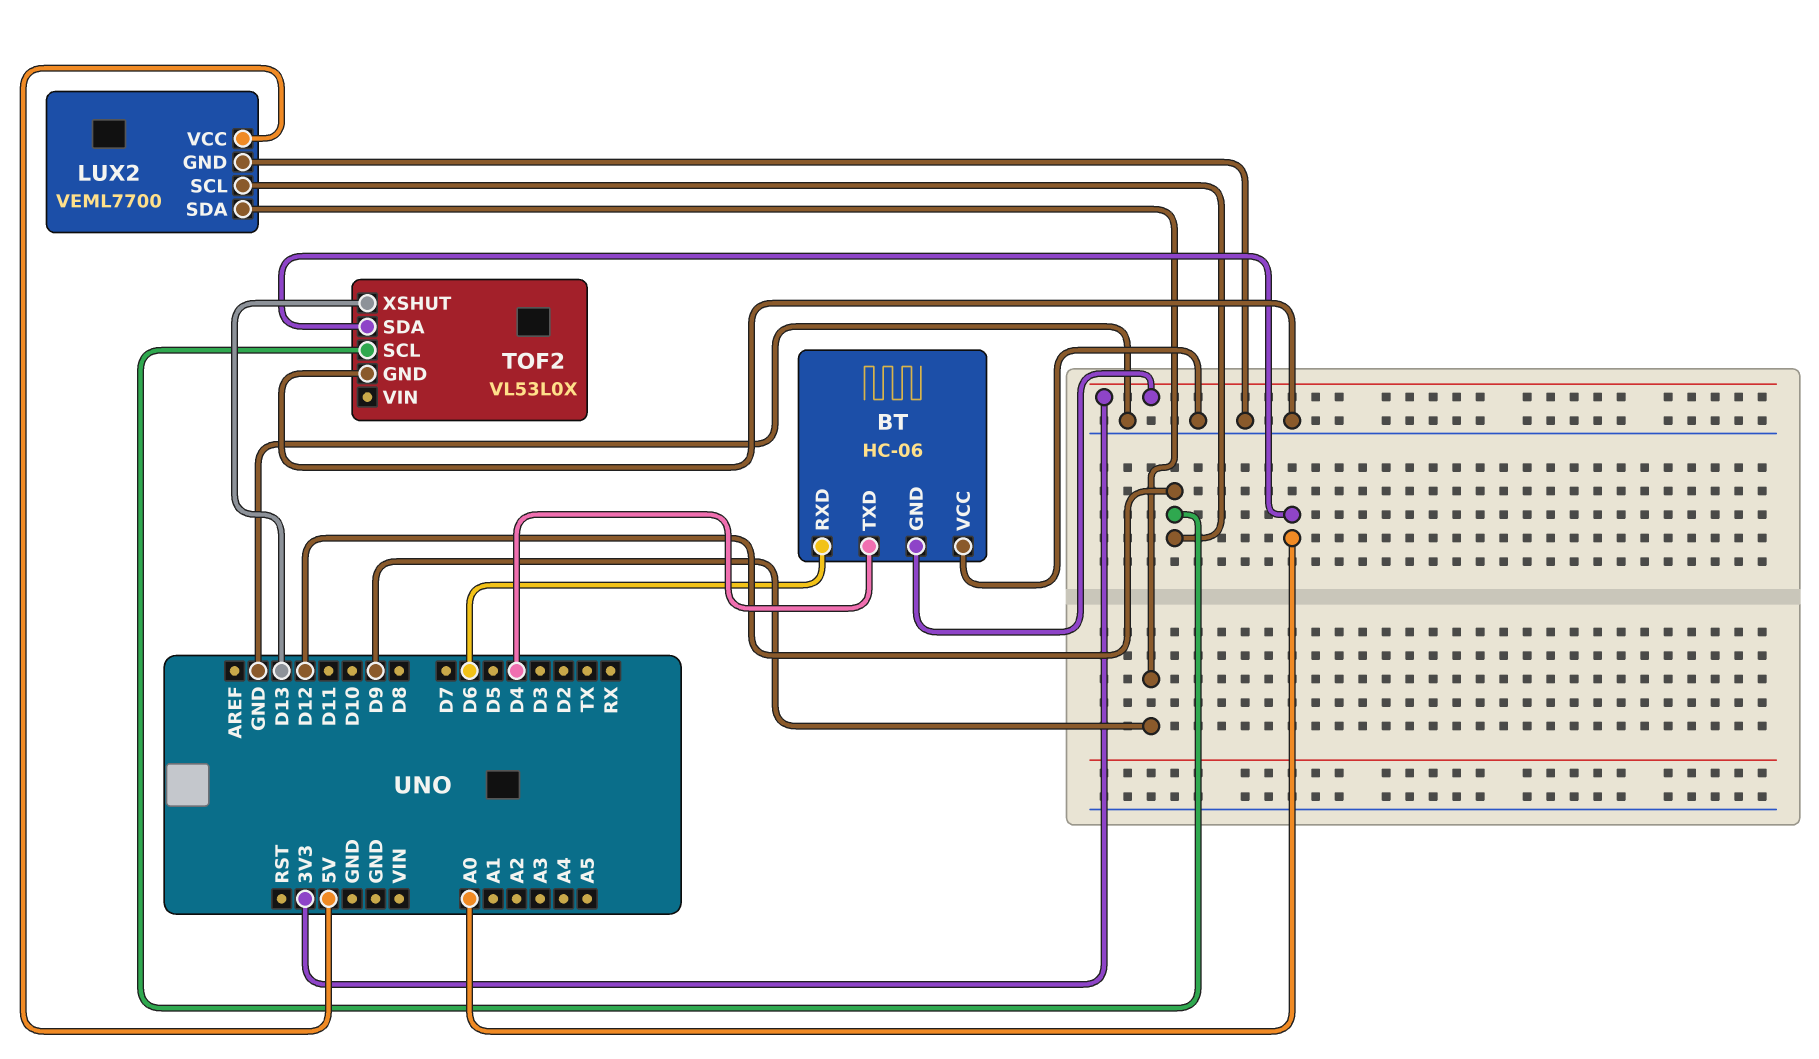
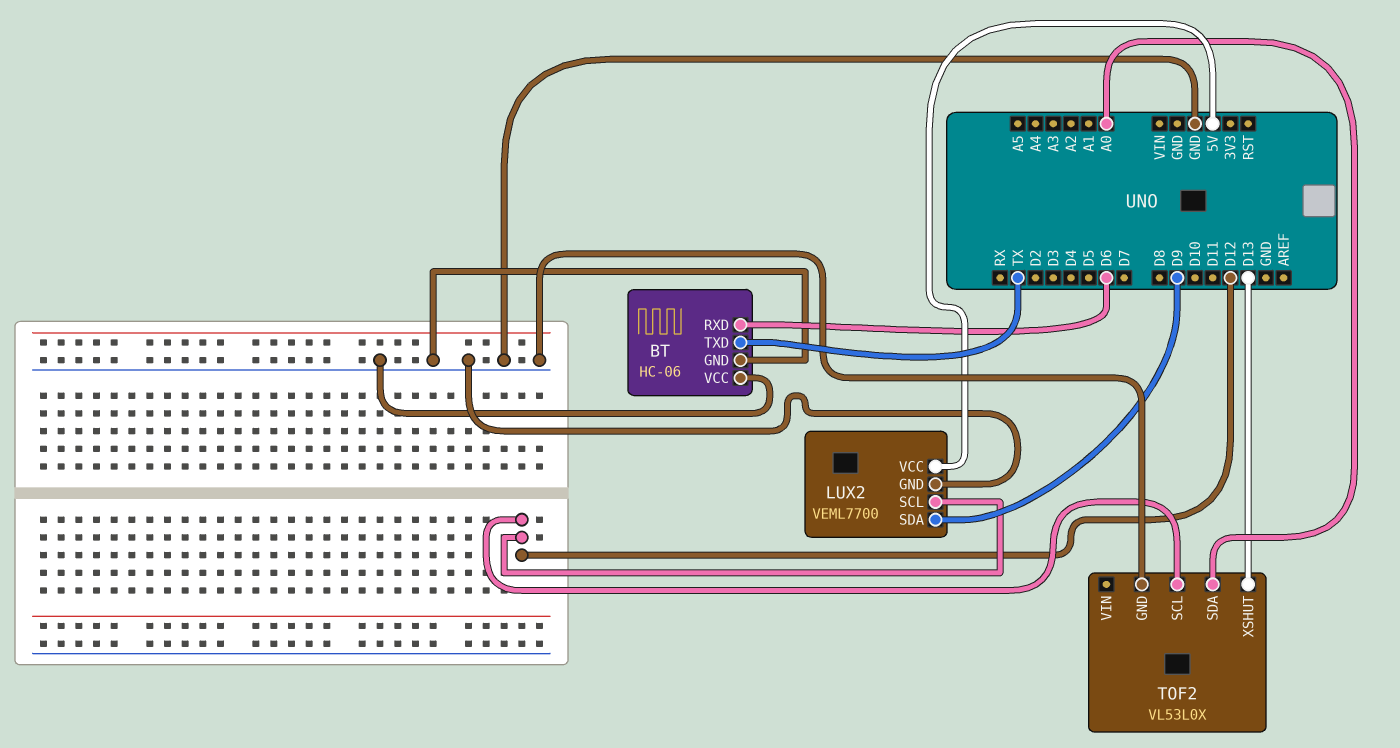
BT pin GND: 3V3 -> GND
BT pin TXD: D4 -> TX

